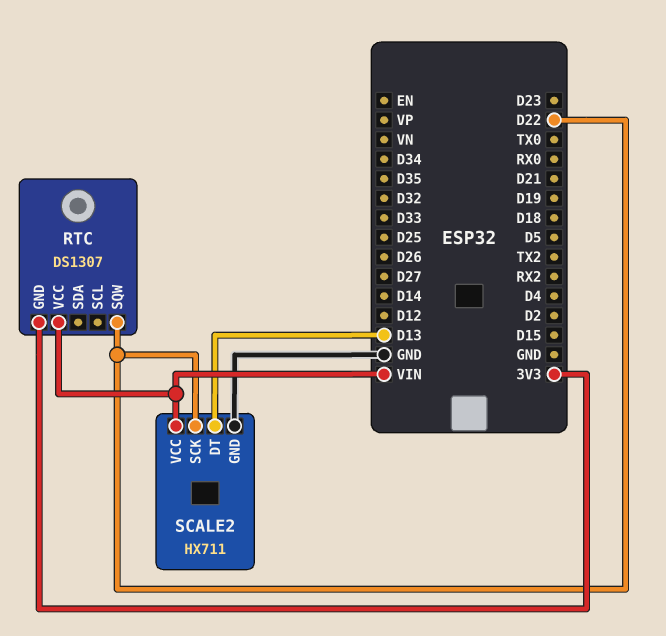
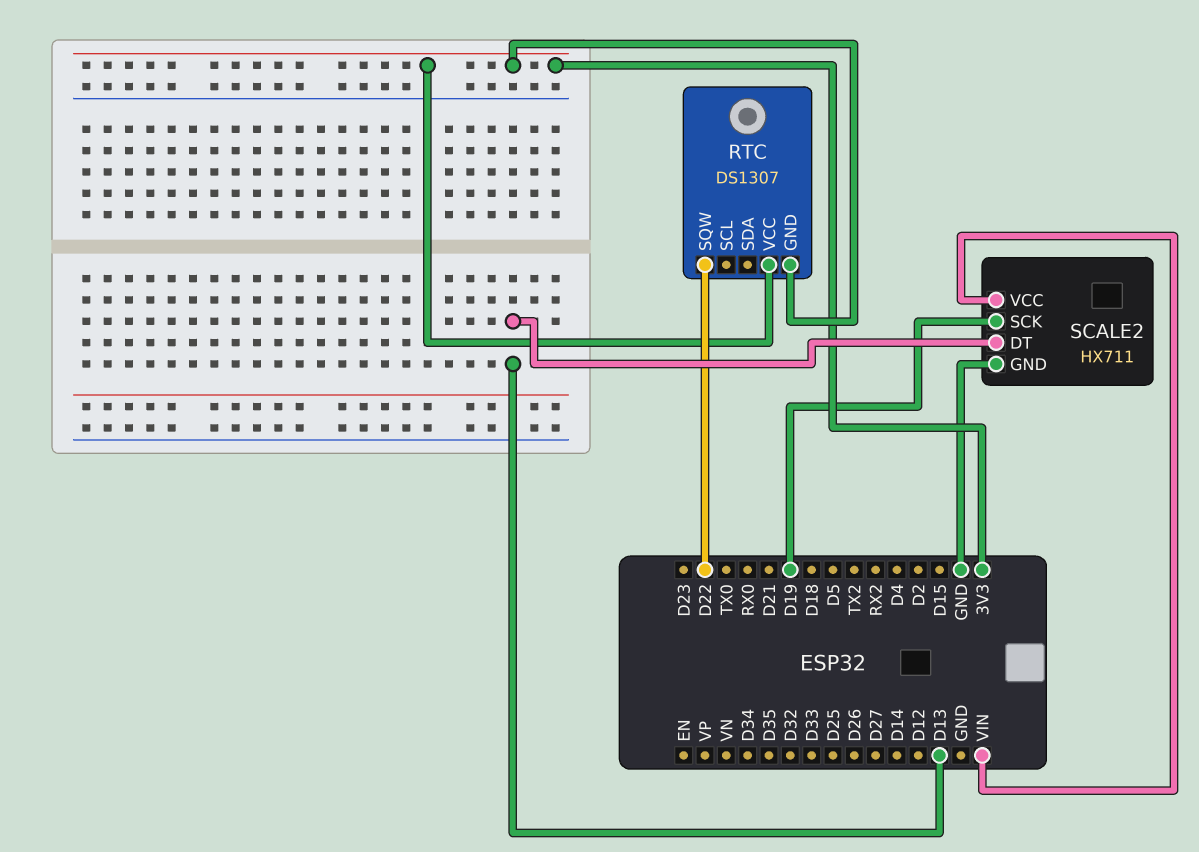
RTC pin VCC: VIN -> 3V3
SCALE2 pin SCK: D22 -> D19

